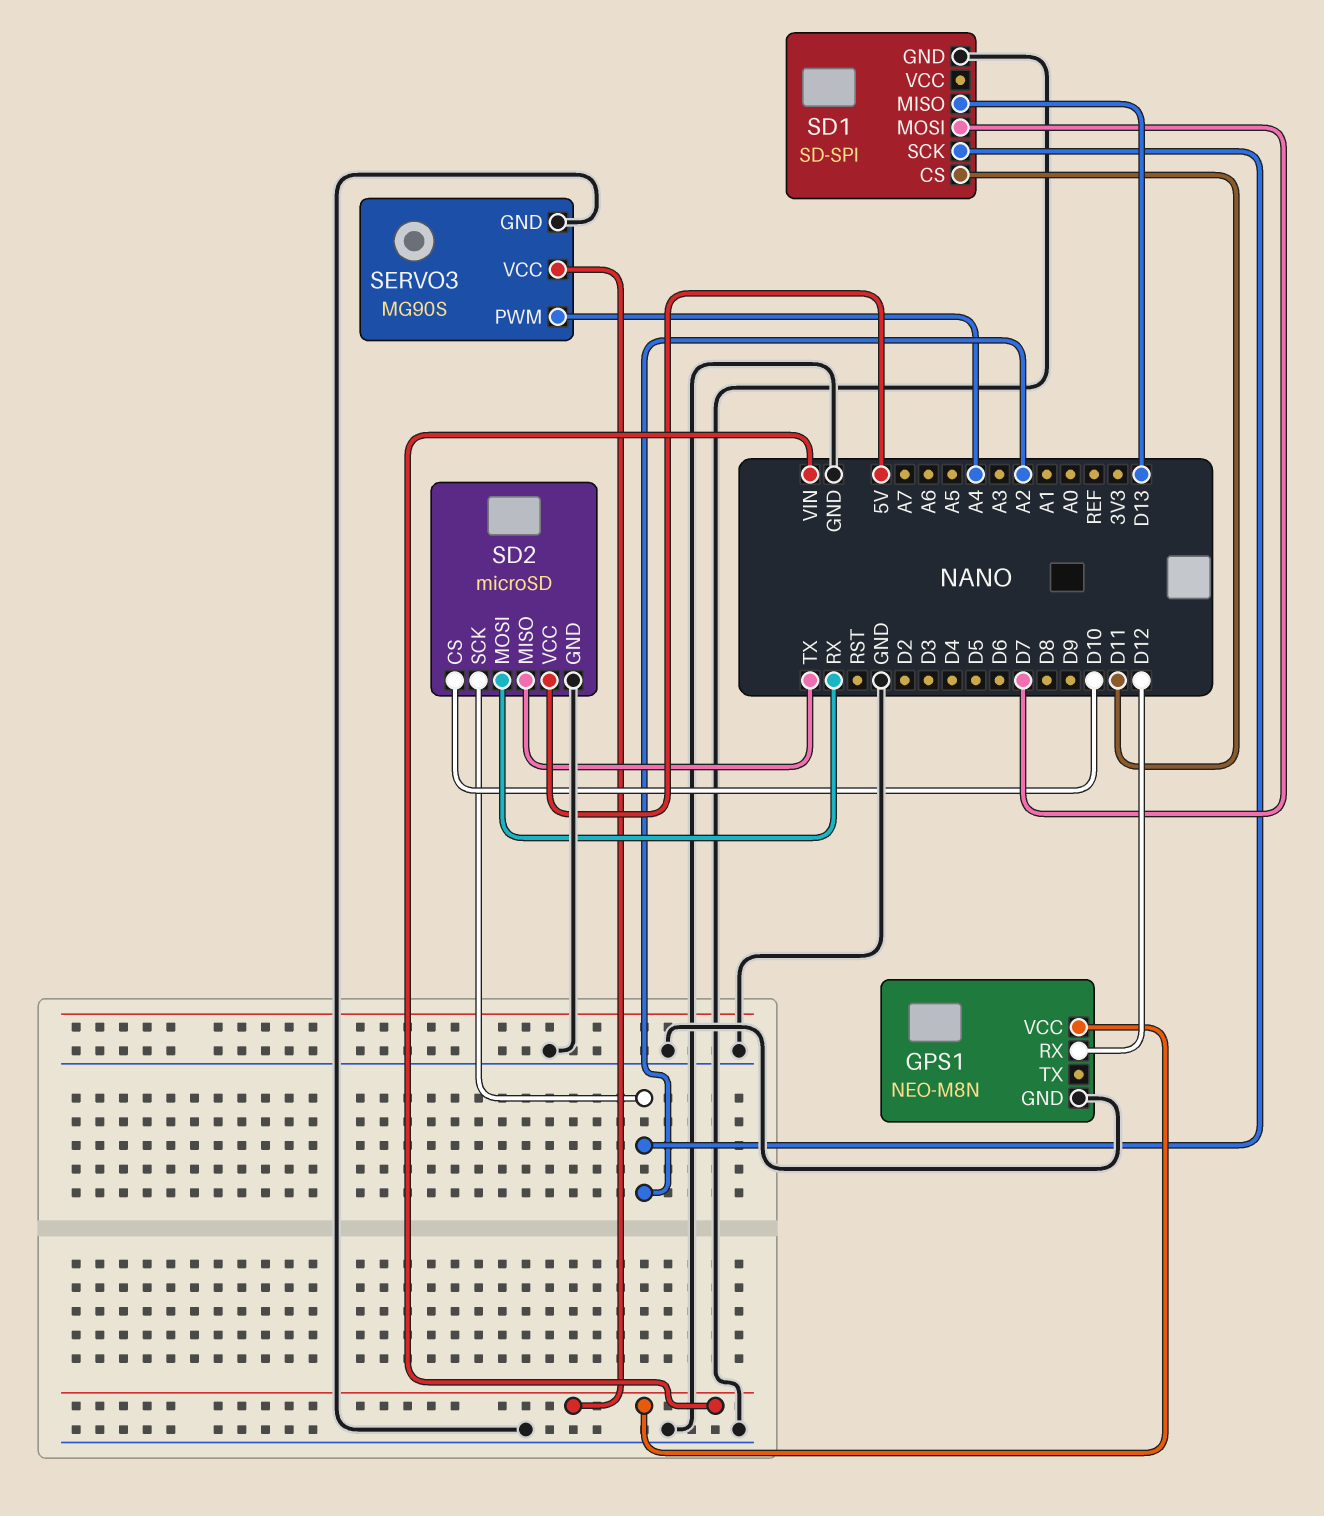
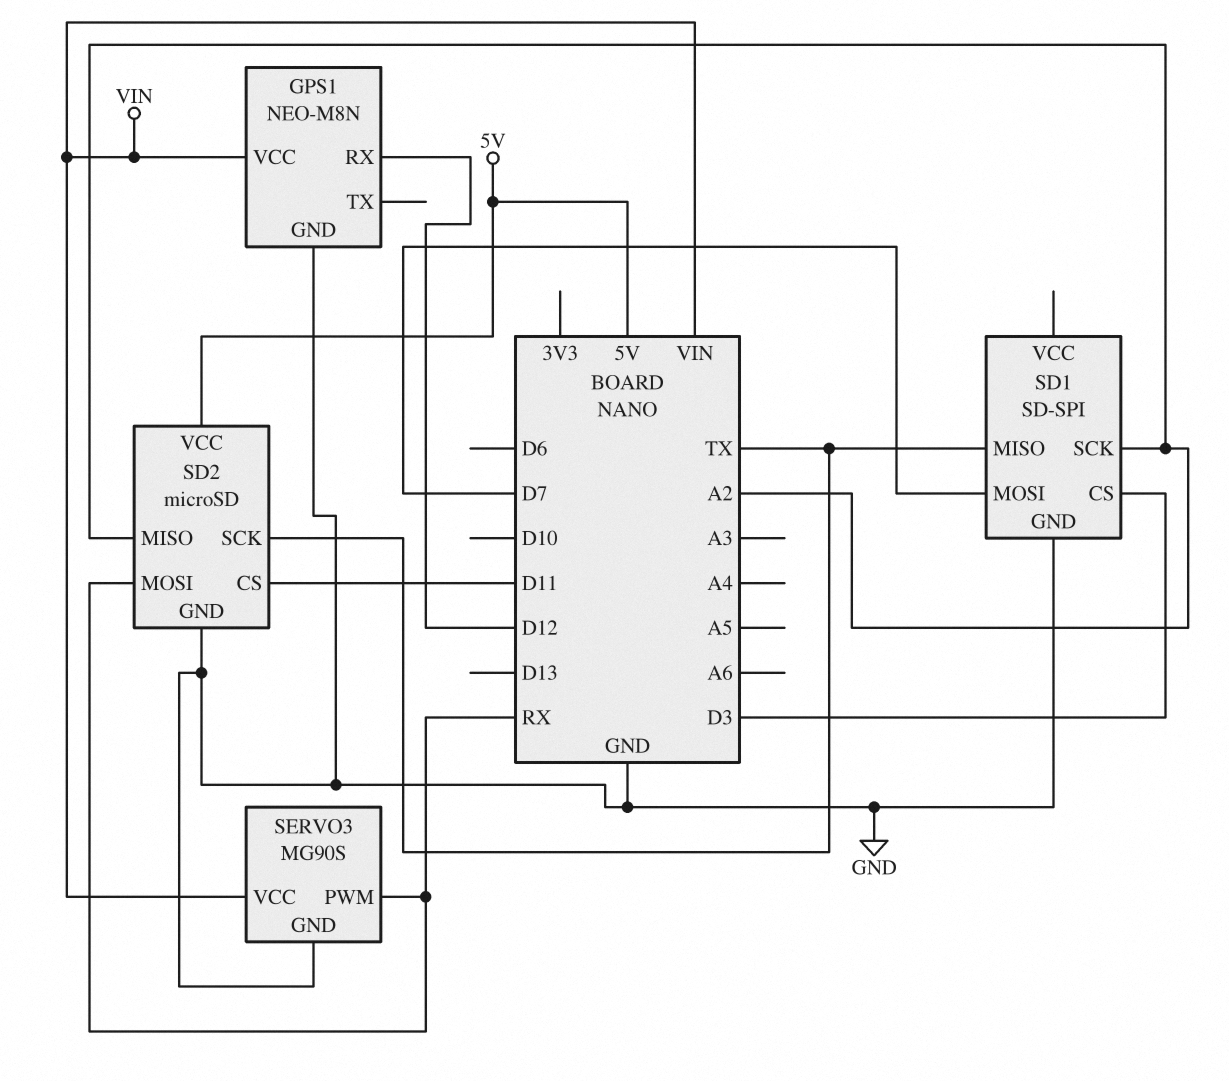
SD1 pin CS: D11 -> D3
SD1 pin MISO: D13 -> TX
SD2 pin CS: D10 -> D11
SD2 pin MISO: TX -> A2
SD2 pin SCK: A2 -> TX
SERVO3 pin PWM: A4 -> RX

